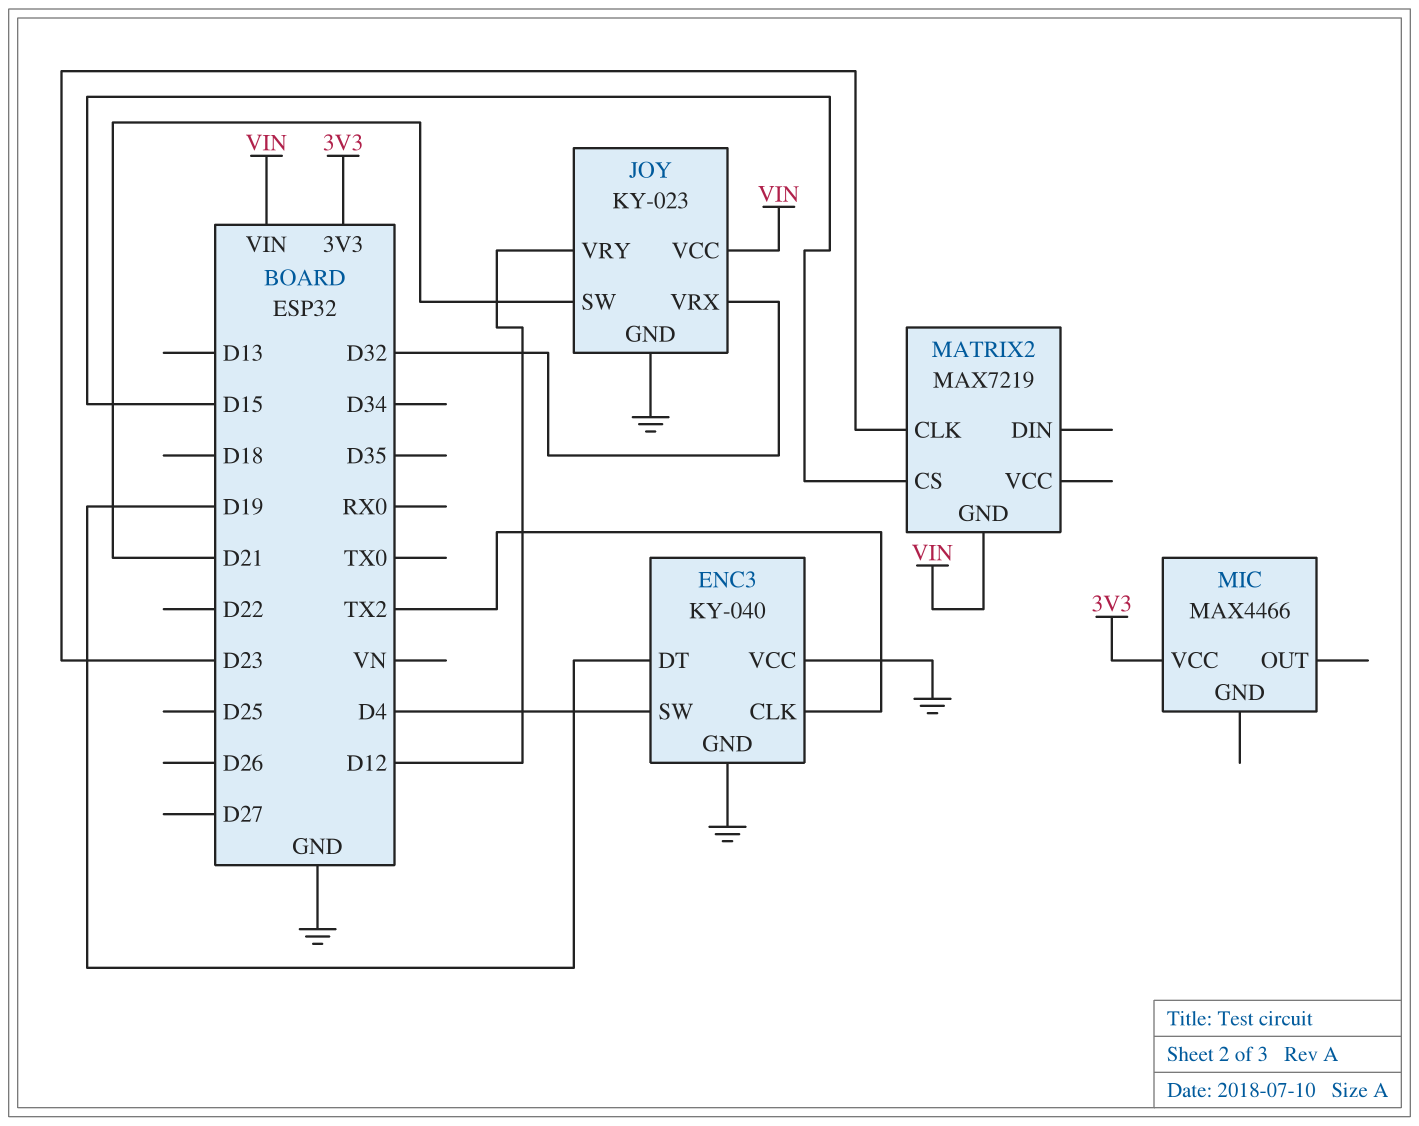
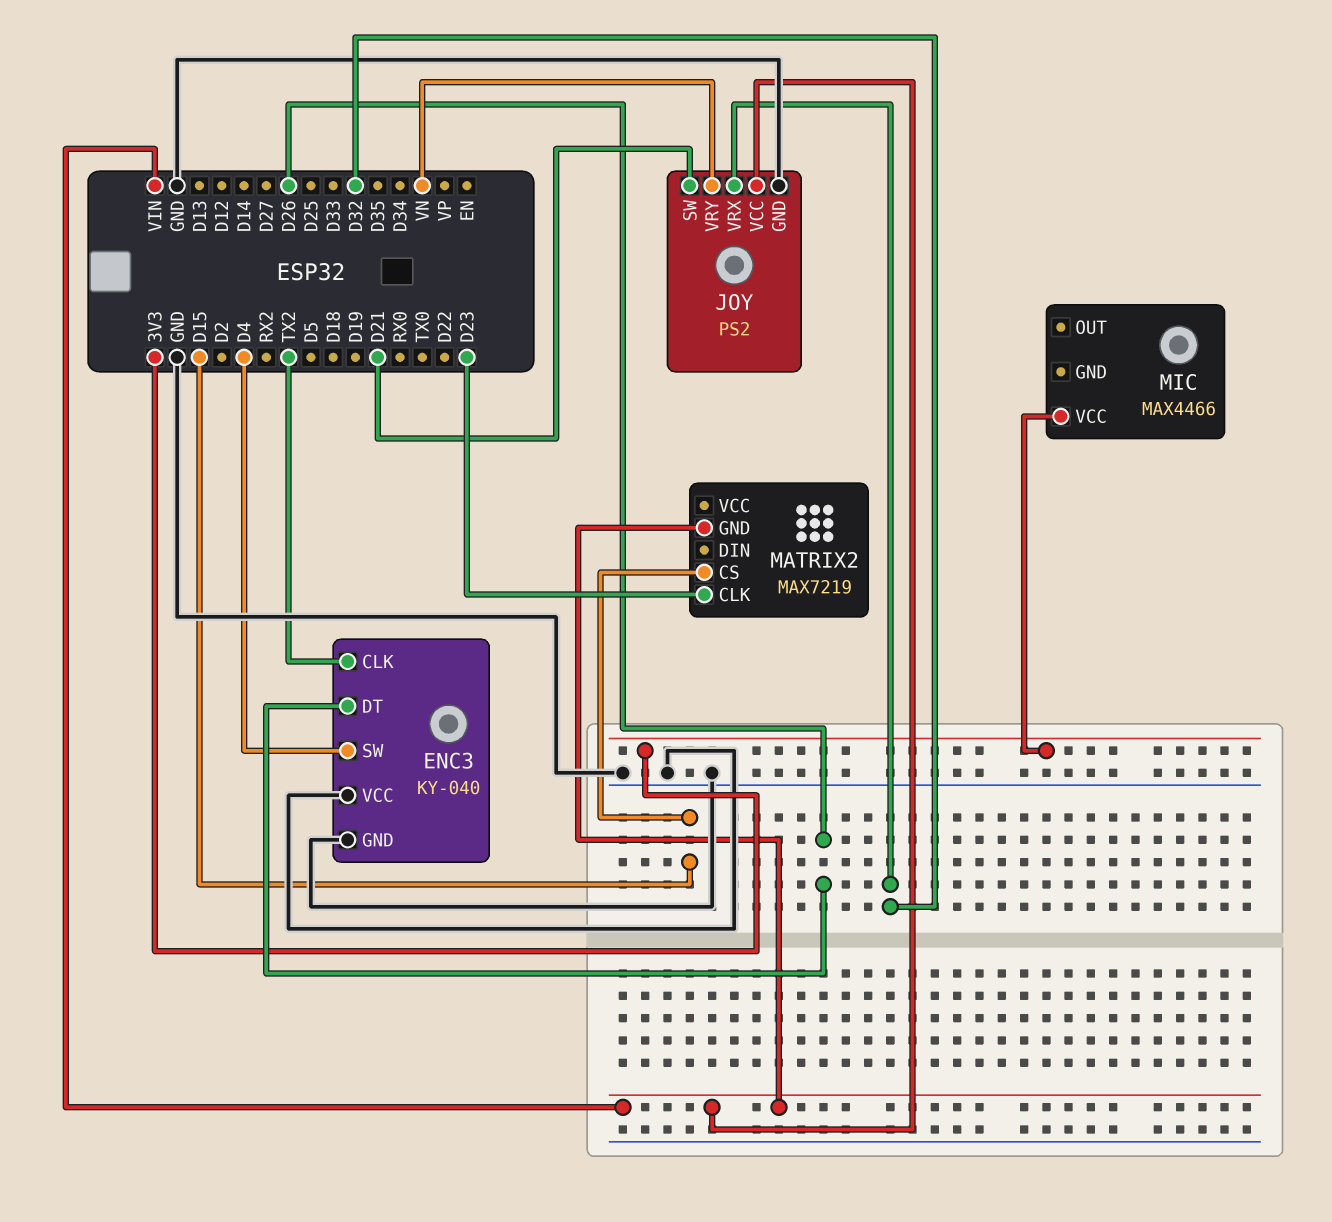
ENC3 pin DT: D19 -> D26
JOY: KY-023 -> PS2
JOY pin VRY: D12 -> VN

